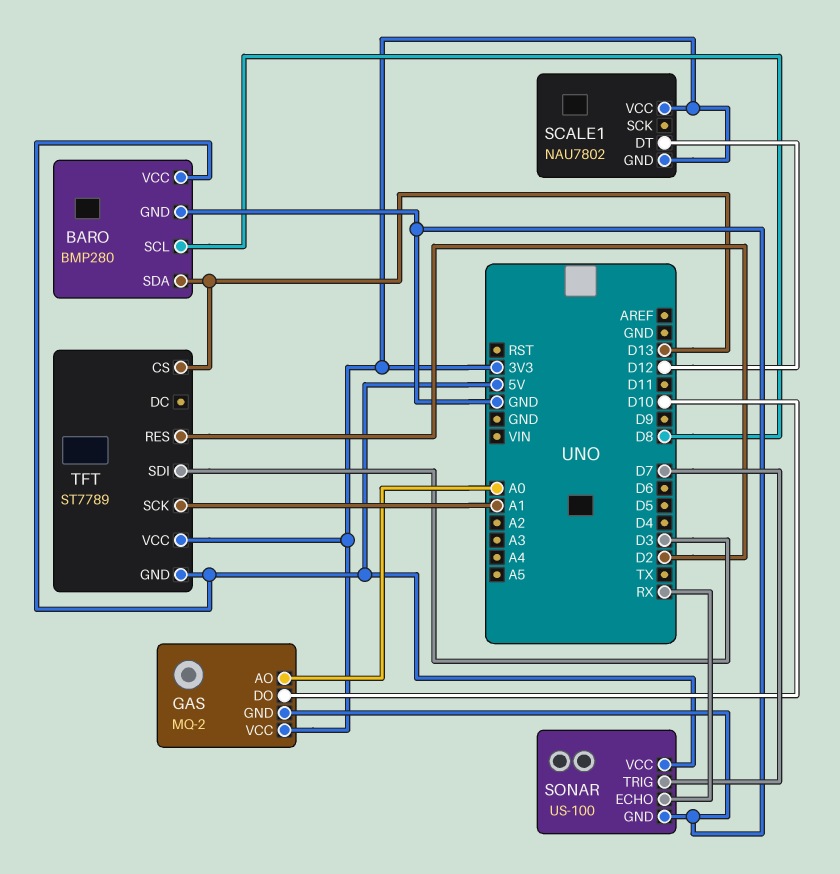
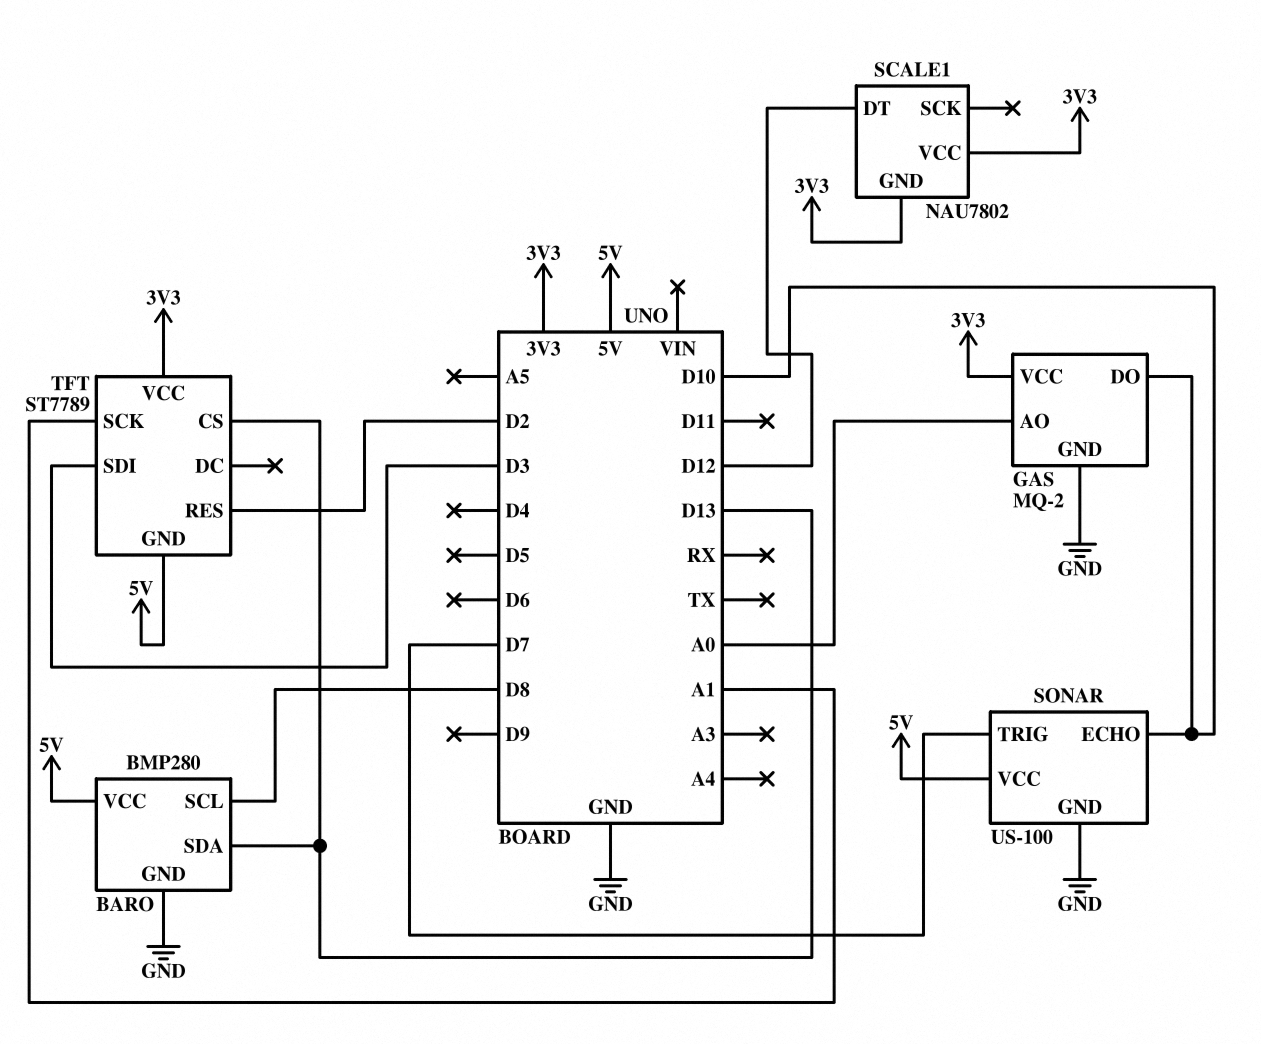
SONAR pin ECHO: RX -> D10

